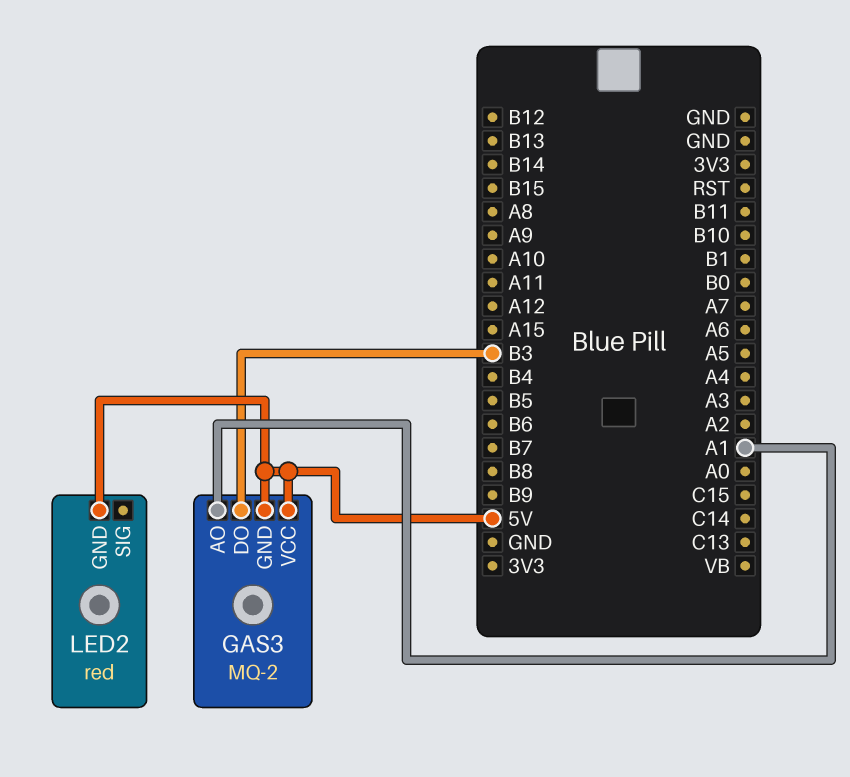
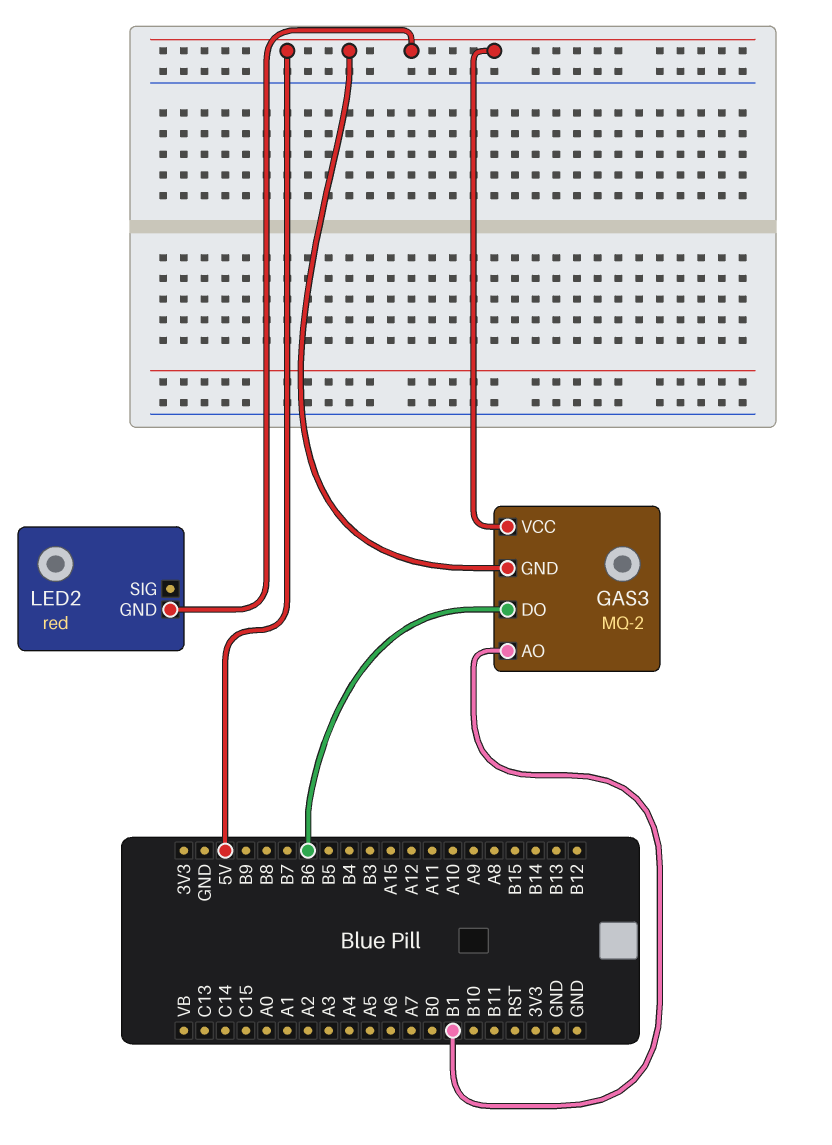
GAS3 pin AO: A1 -> B1
GAS3 pin DO: B3 -> B6

